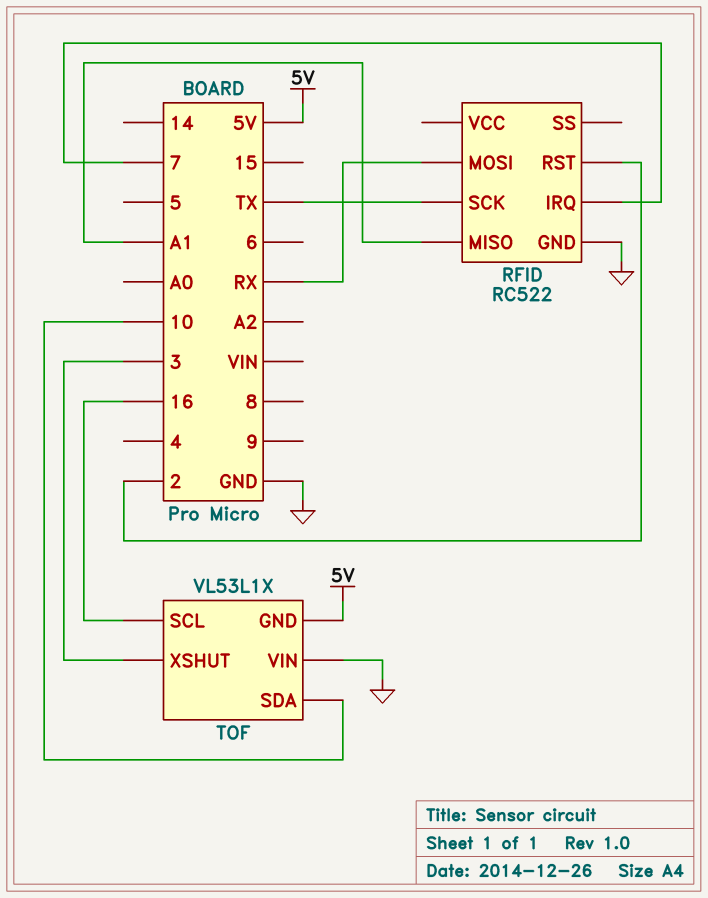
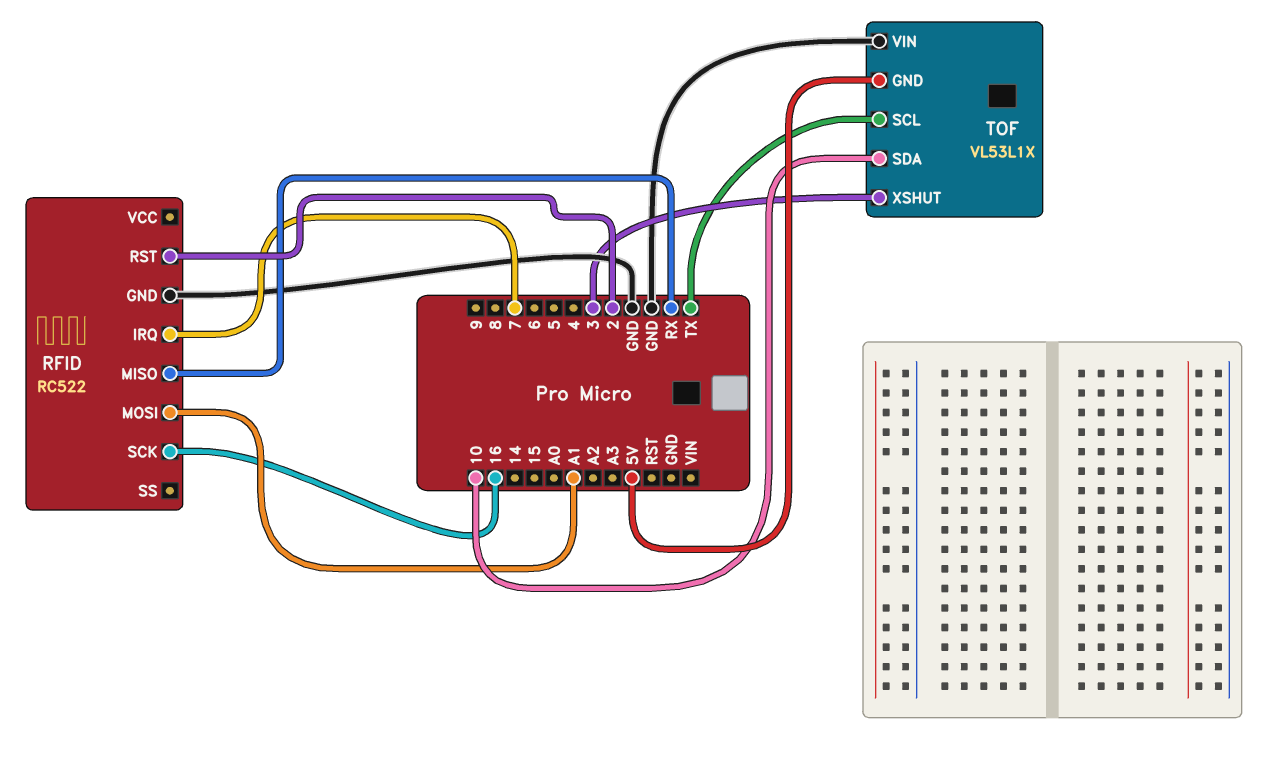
RFID pin MISO: A1 -> RX
RFID pin MOSI: RX -> A1
RFID pin SCK: TX -> 16
TOF pin SCL: 16 -> TX

